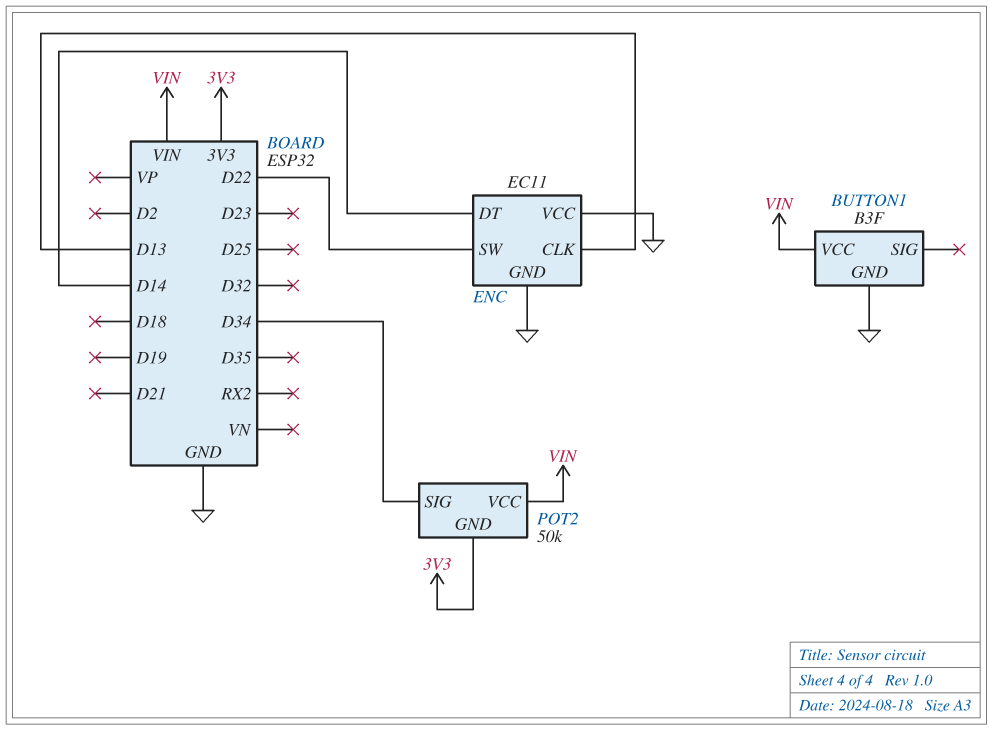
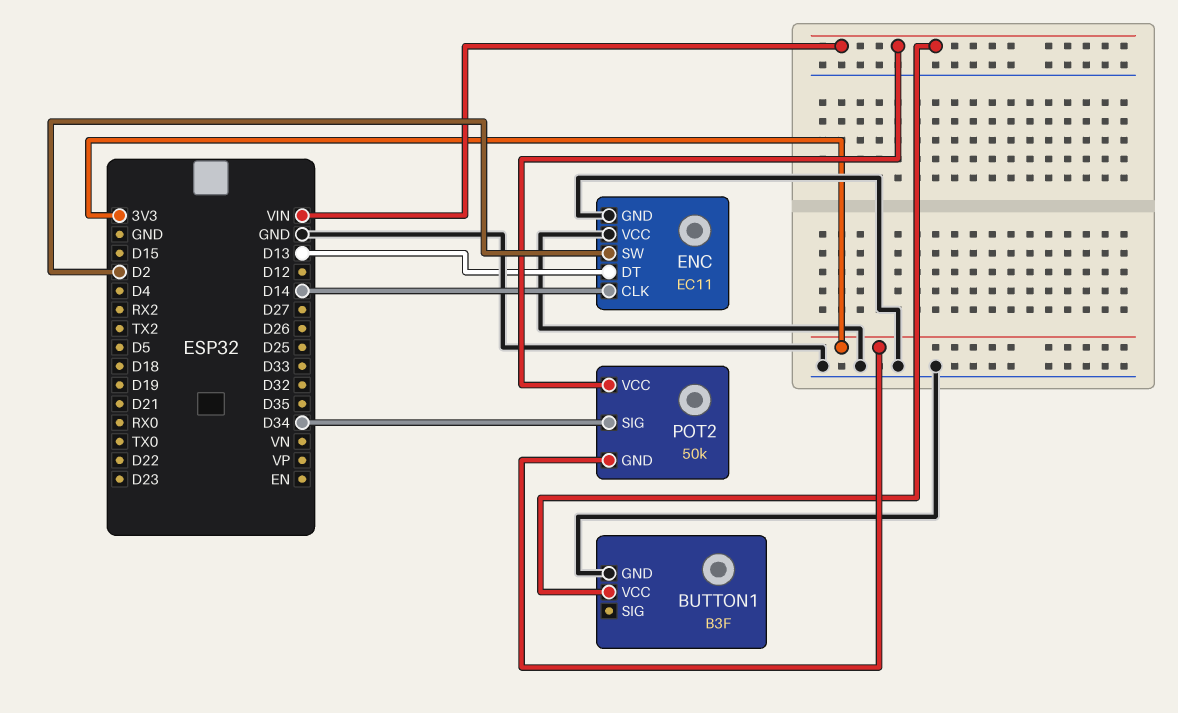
ENC pin CLK: D13 -> D14
ENC pin DT: D14 -> D13
ENC pin SW: D22 -> D2

